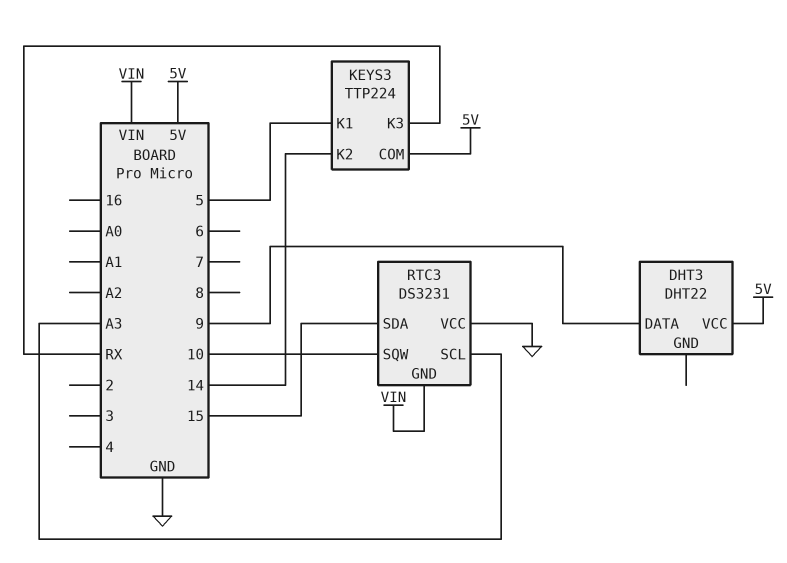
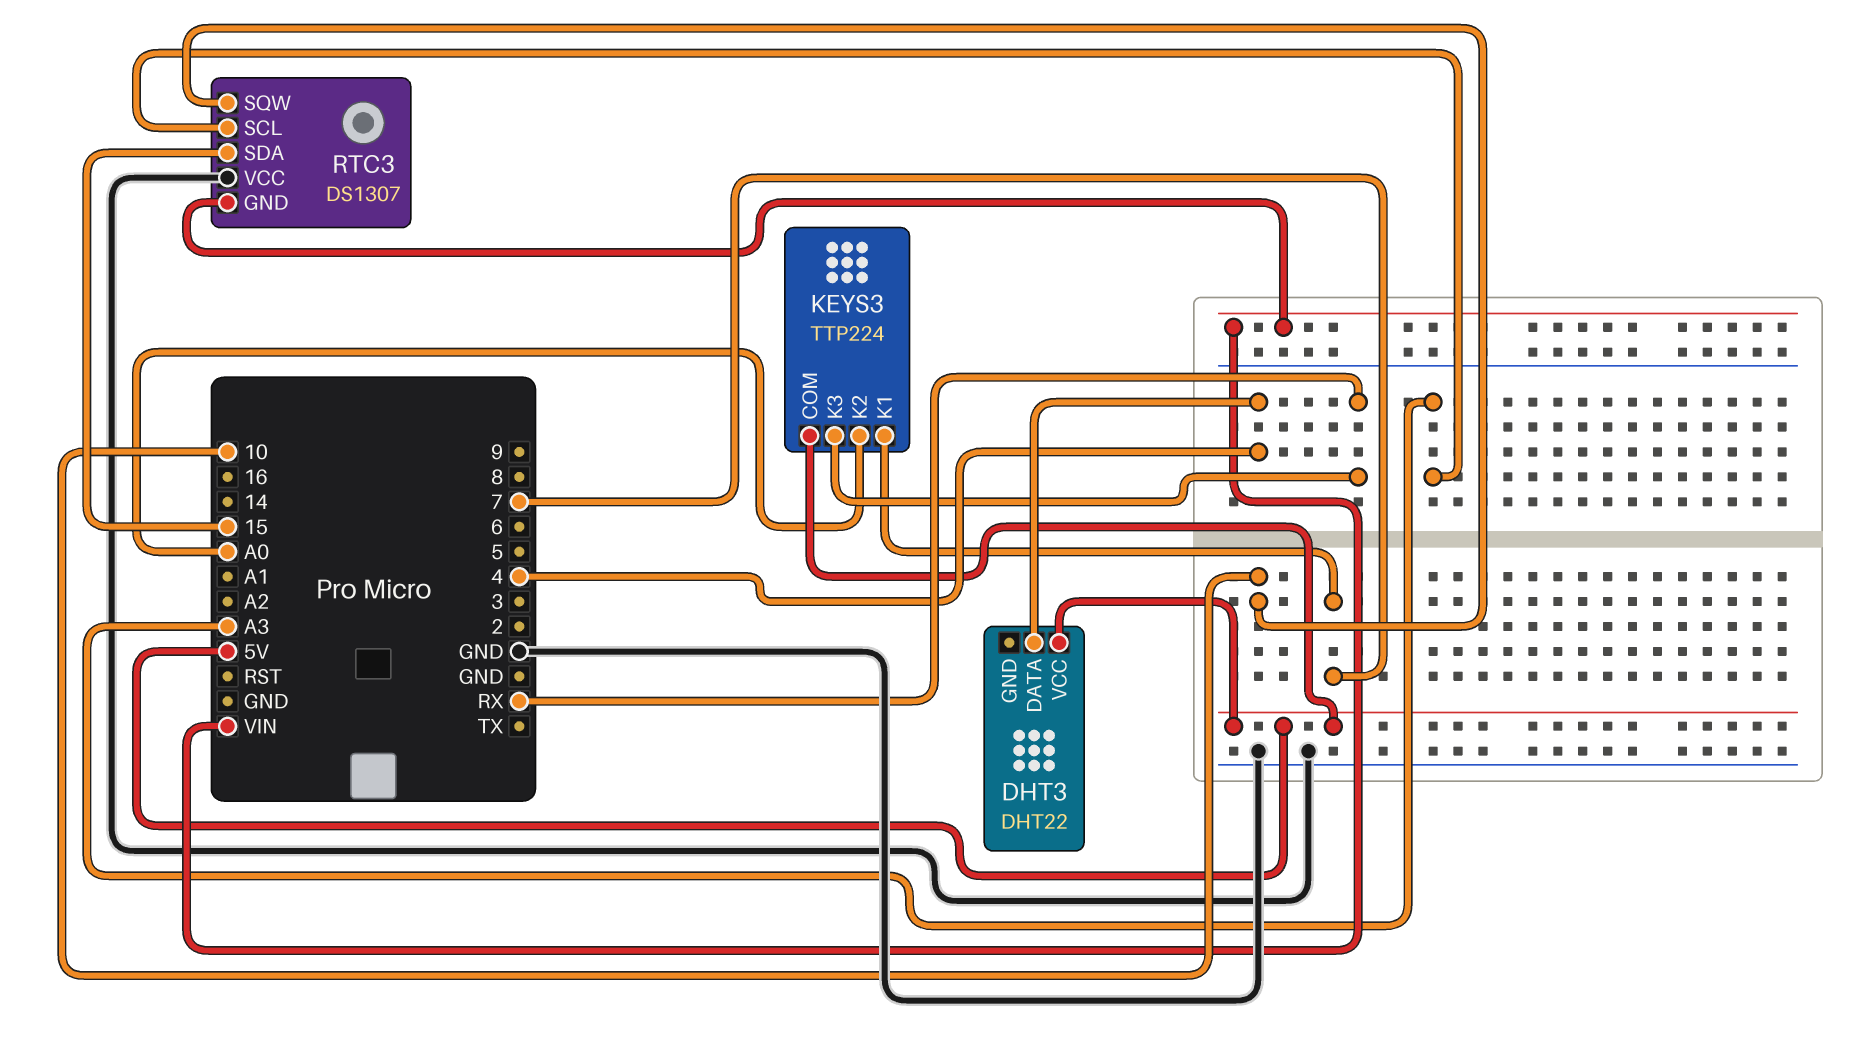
DHT3 pin DATA: 9 -> 4
KEYS3 pin K1: 5 -> 7
KEYS3 pin K2: 14 -> A0
RTC3: DS3231 -> DS1307

